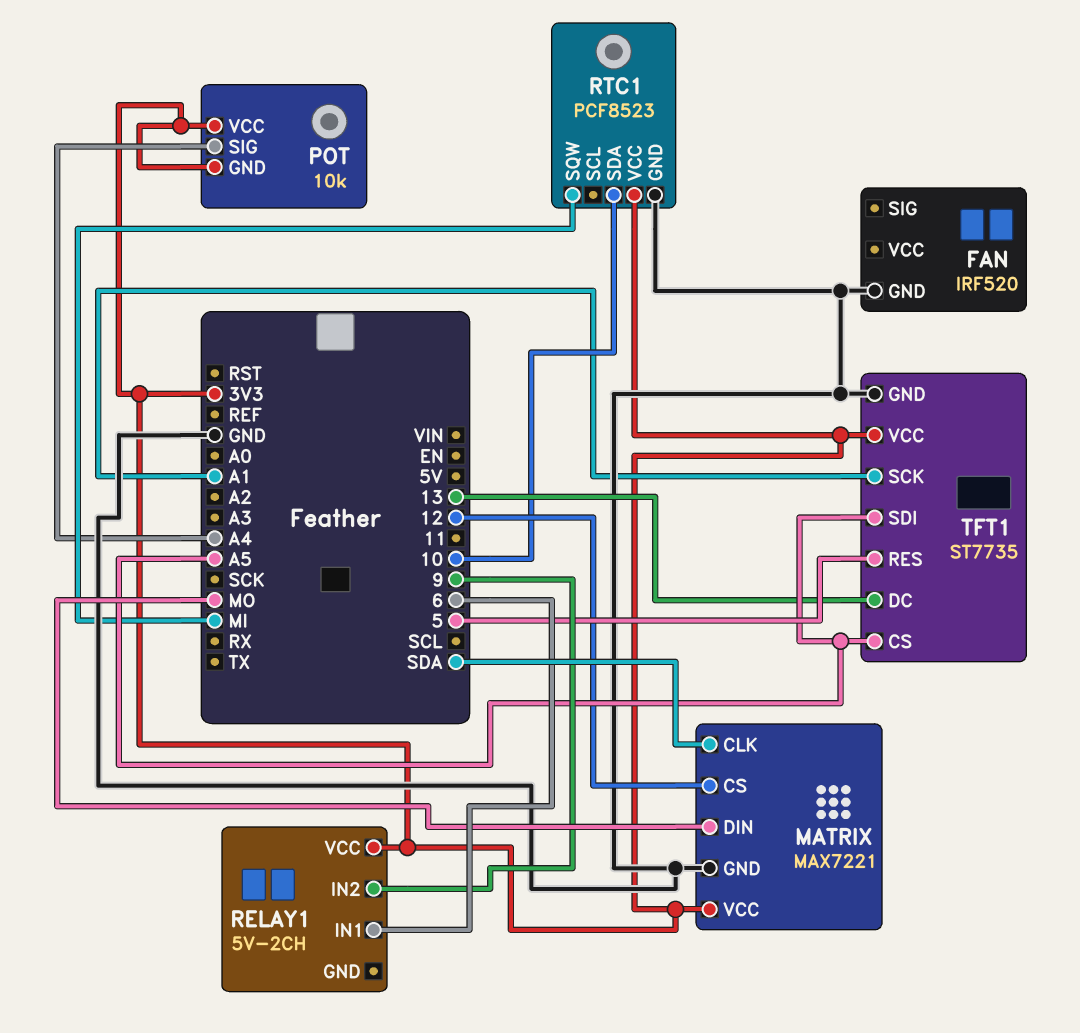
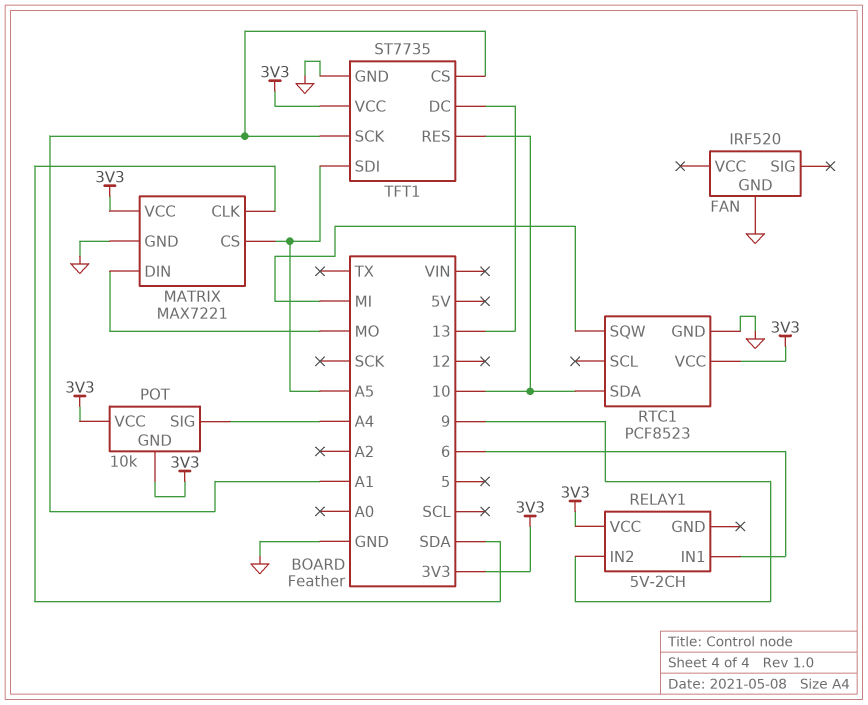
MATRIX pin CS: 12 -> A5
TFT1 pin CS: A5 -> A1
TFT1 pin RES: 5 -> 10

